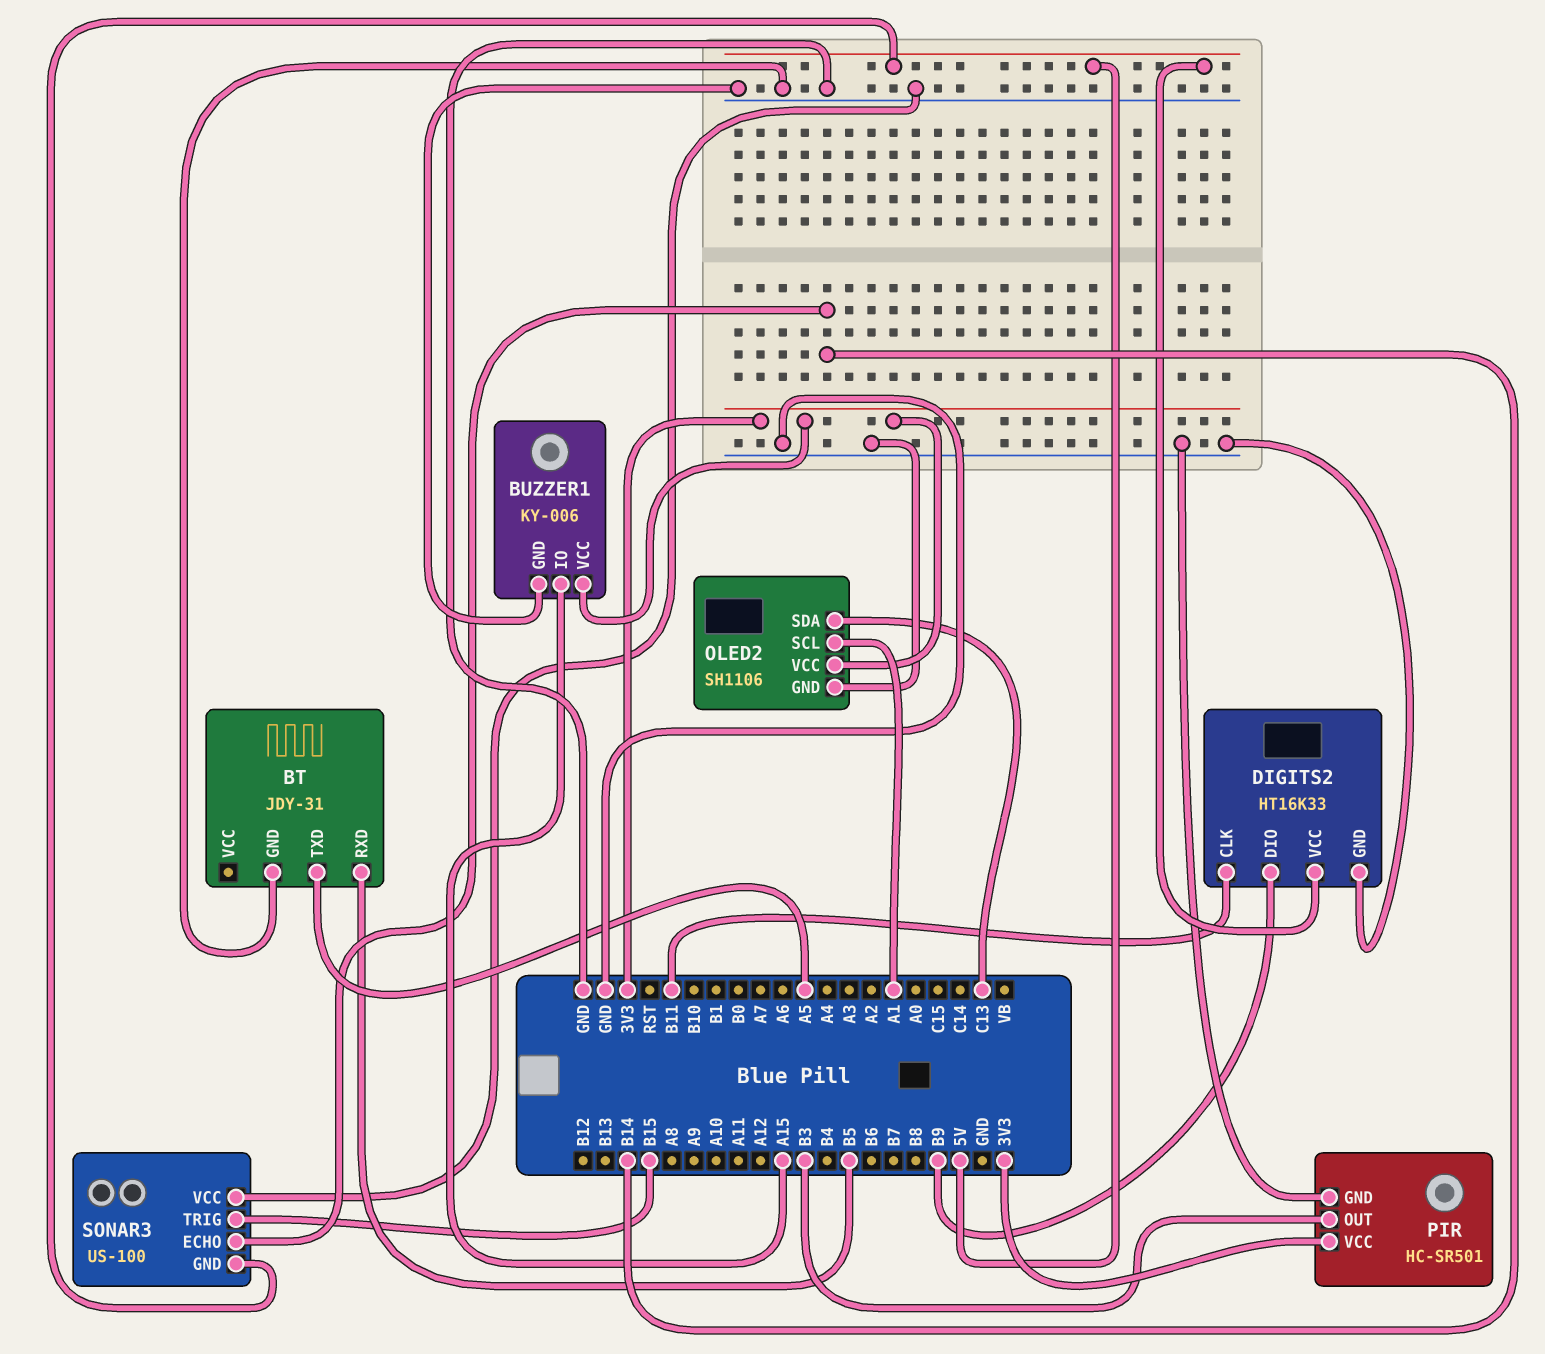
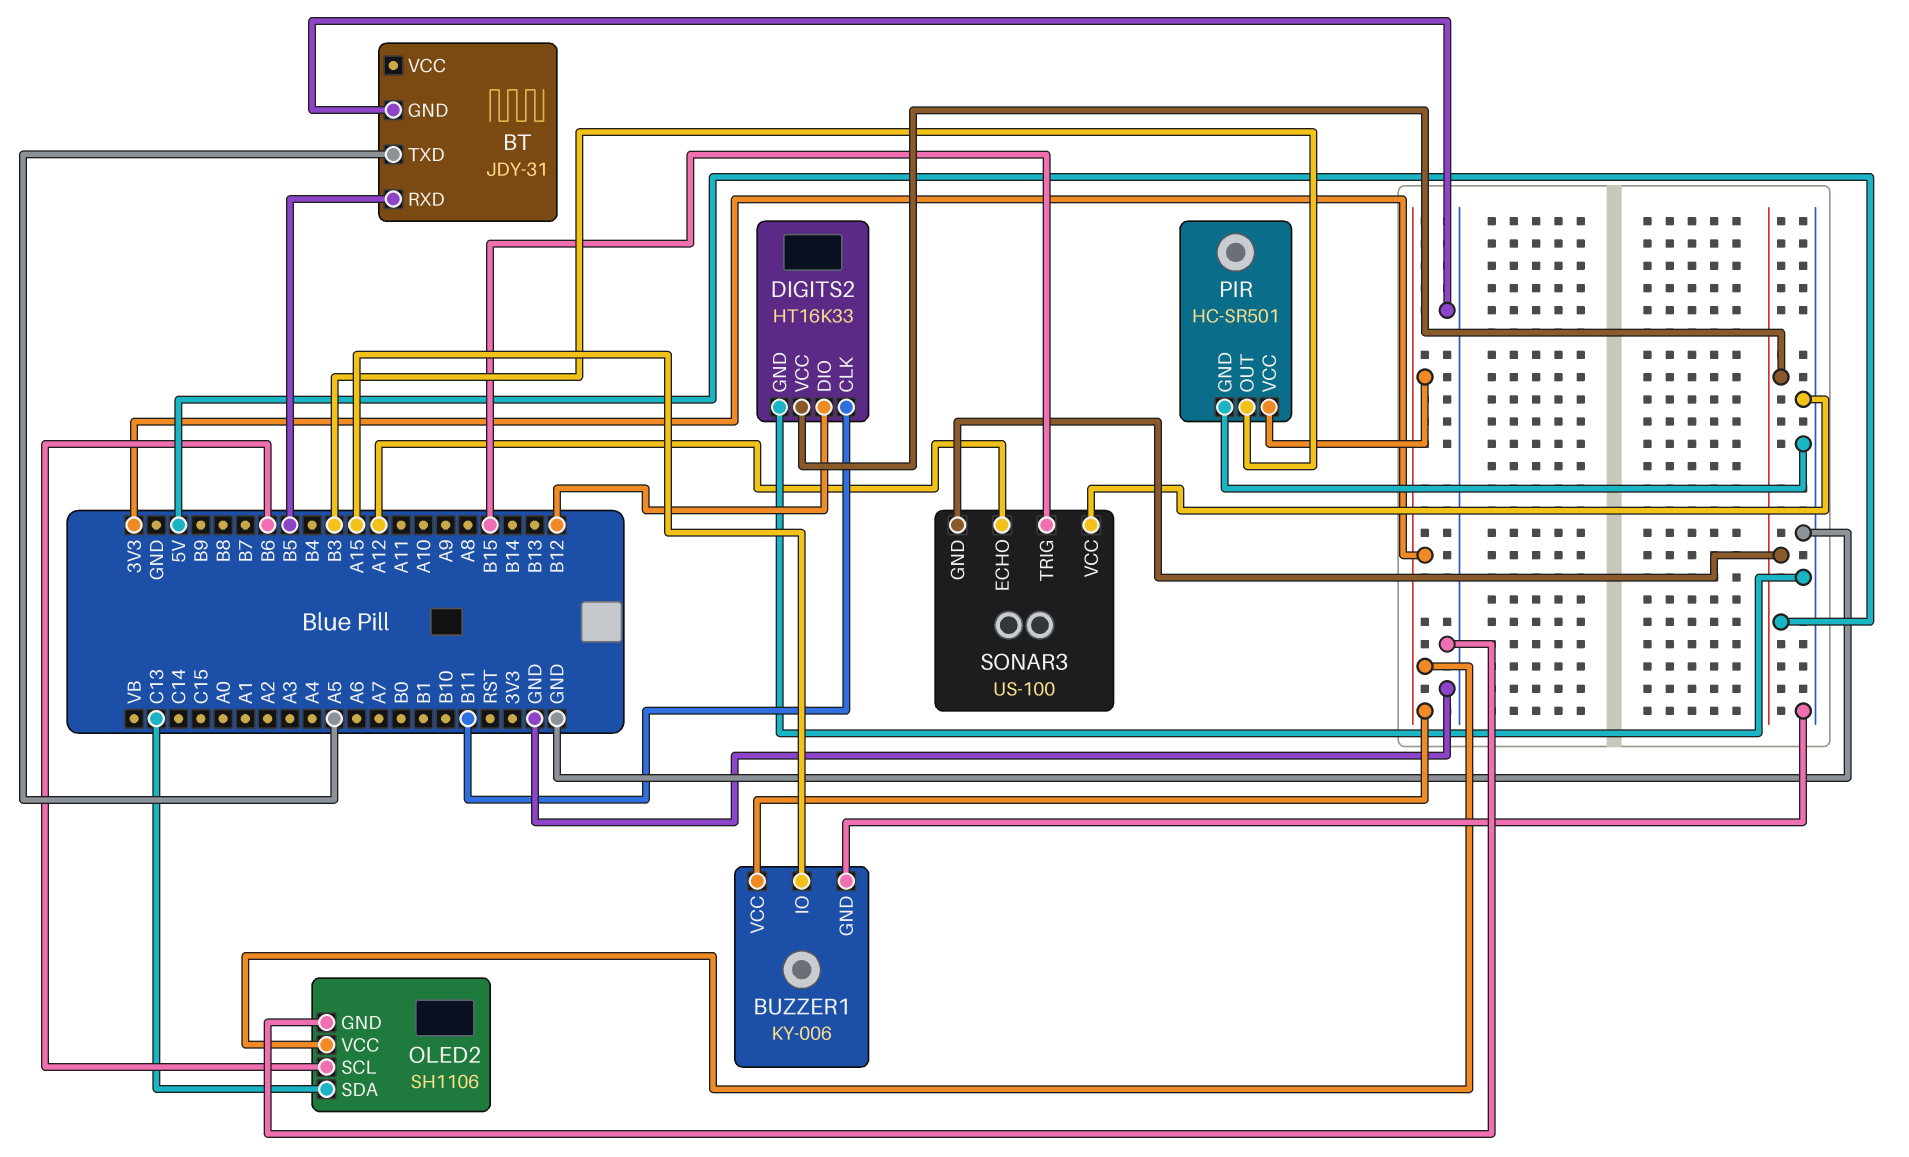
DIGITS2 pin DIO: B9 -> B12
OLED2 pin SCL: A1 -> B6
SONAR3 pin ECHO: B14 -> A12

